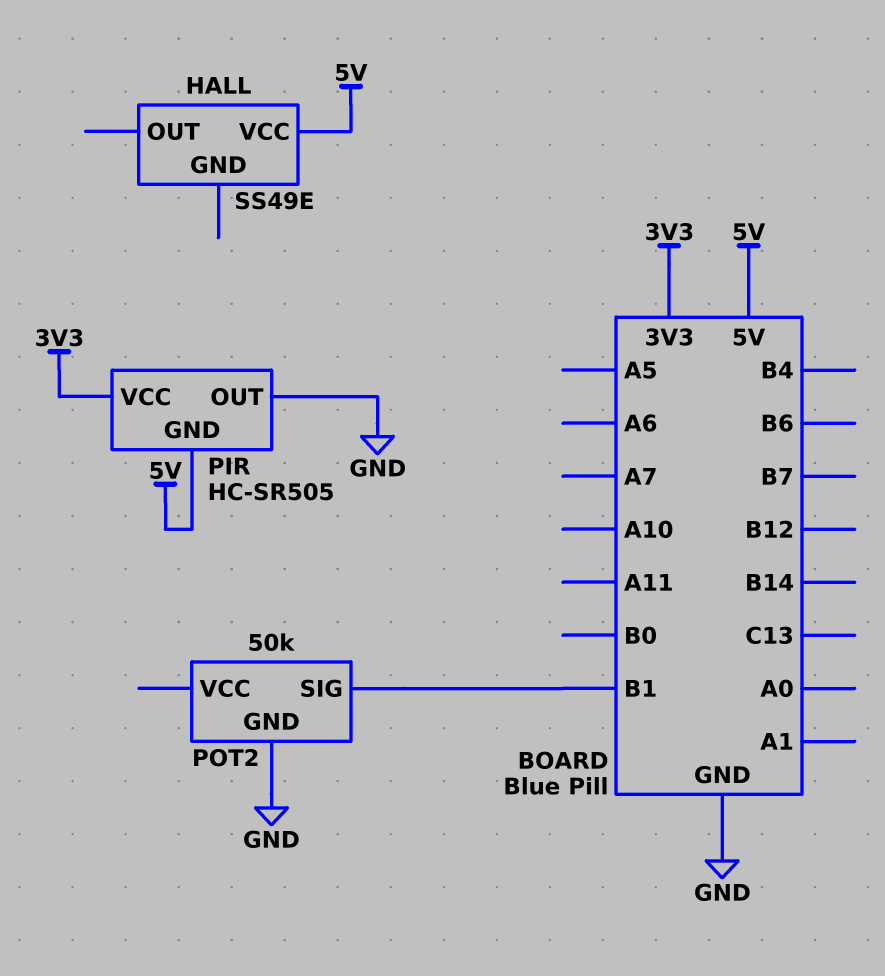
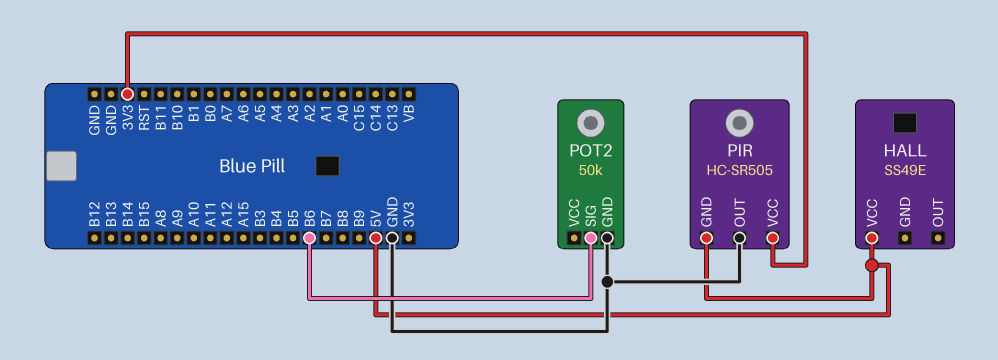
POT2 pin SIG: B1 -> B6

